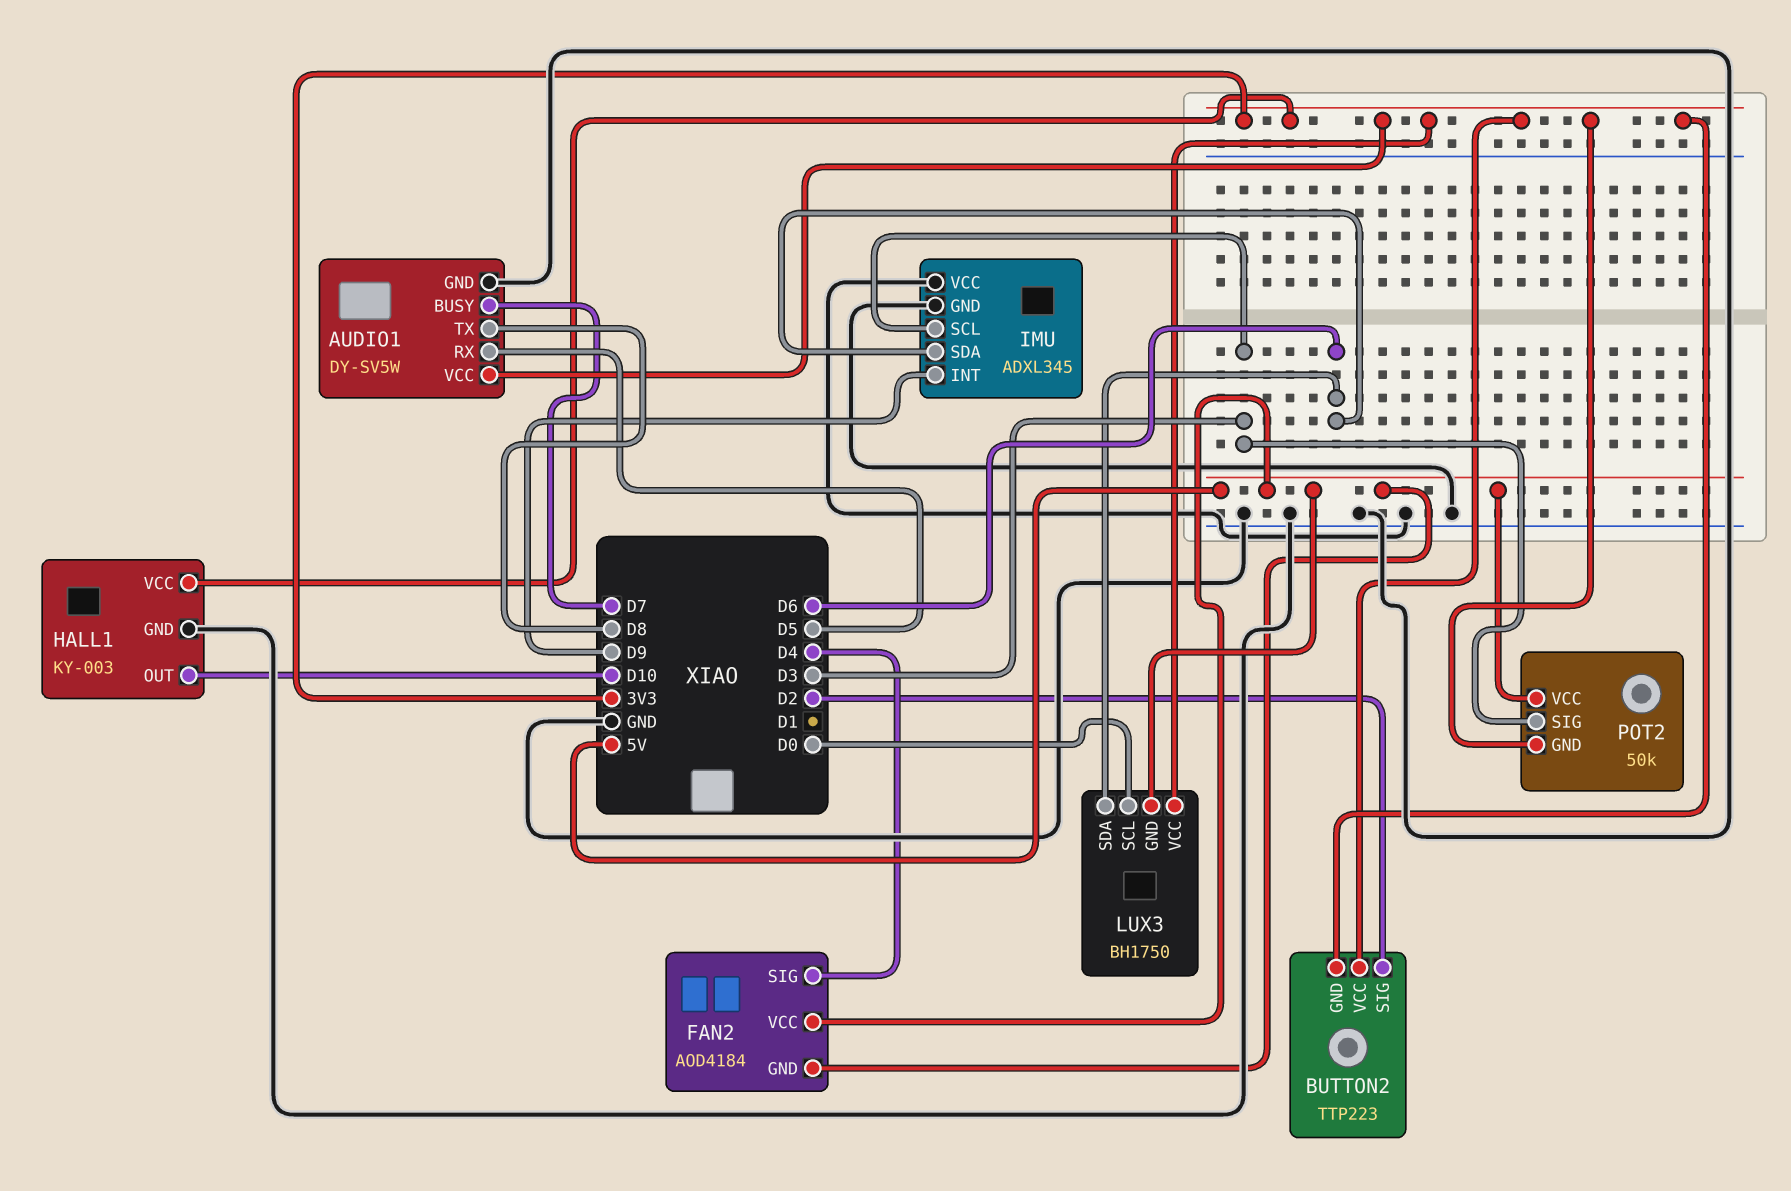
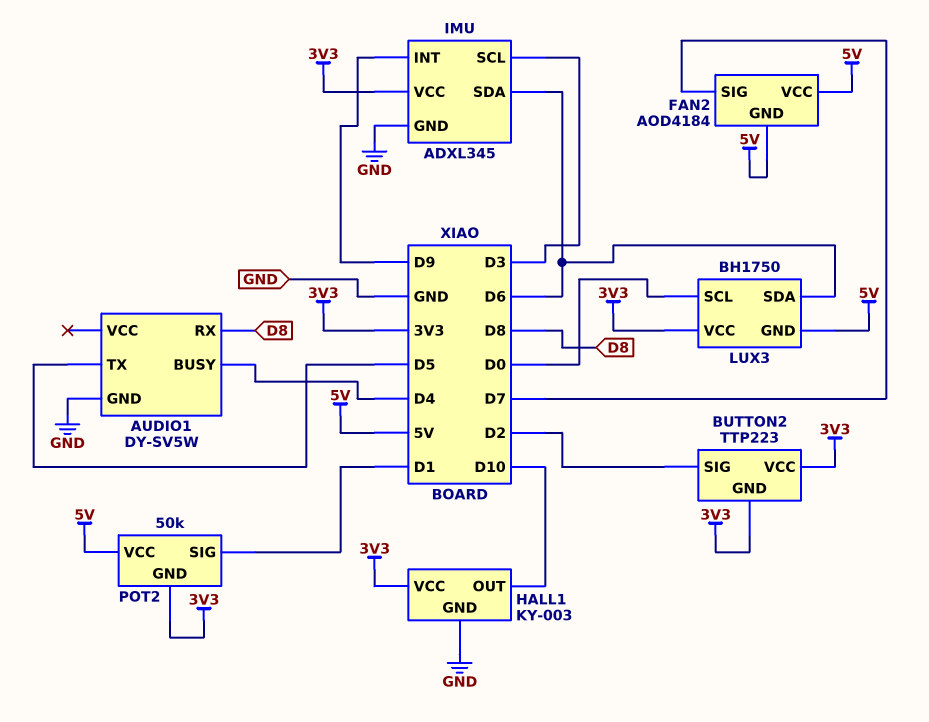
AUDIO1 pin BUSY: D7 -> D4
AUDIO1 pin RX: D5 -> D8
AUDIO1 pin TX: D8 -> D5
AUDIO1 pin VCC: 3V3 -> none
FAN2 pin SIG: D4 -> D7
IMU pin VCC: GND -> 3V3
POT2 pin SIG: D3 -> D1

